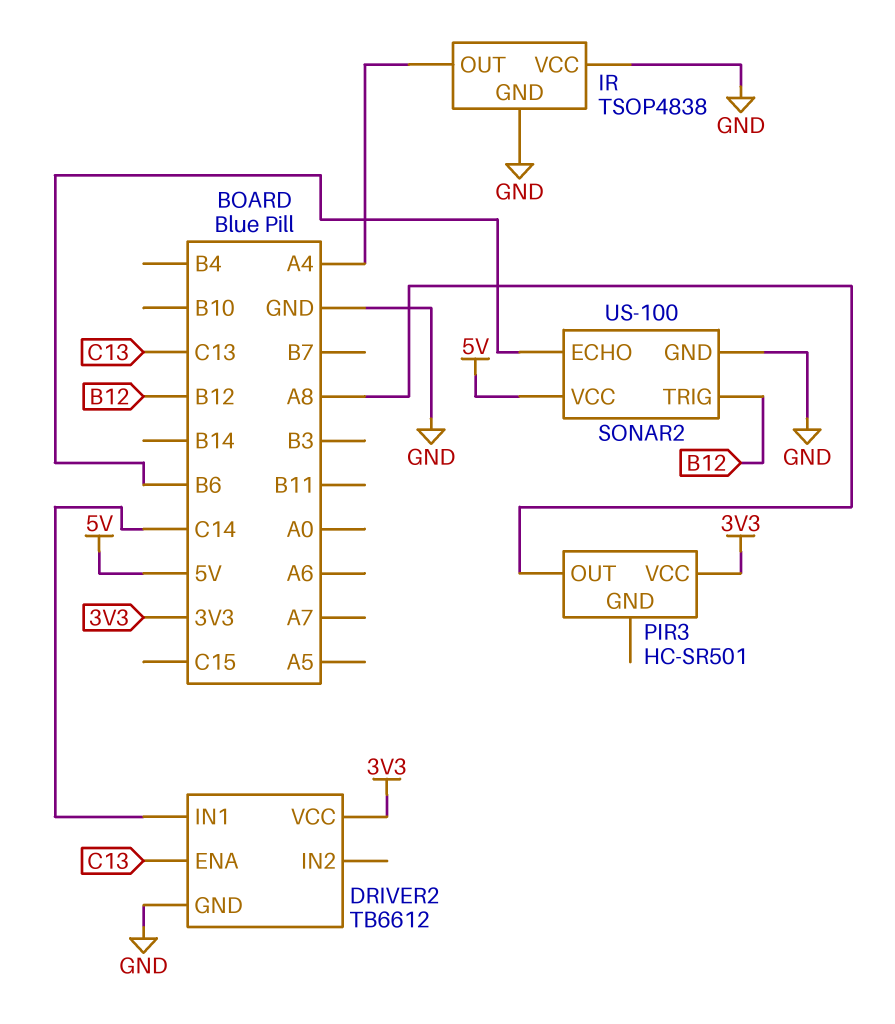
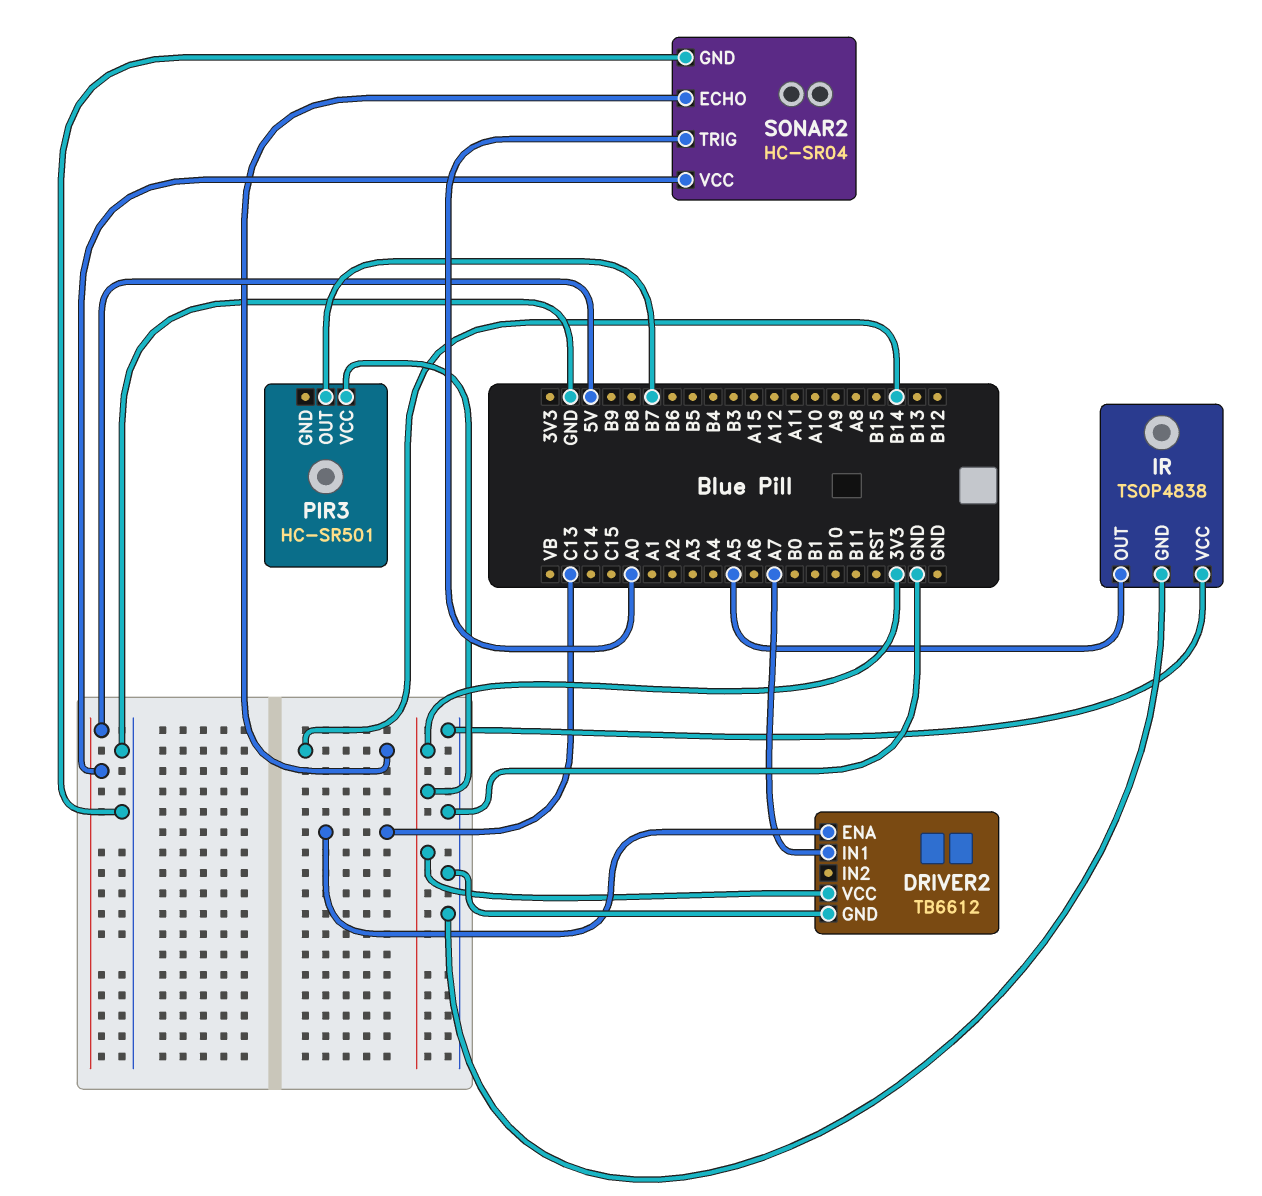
DRIVER2 pin IN1: C14 -> A7
IR pin OUT: A4 -> A5
PIR3 pin OUT: A8 -> B7
SONAR2: US-100 -> HC-SR04
SONAR2 pin ECHO: B6 -> B14
SONAR2 pin TRIG: B12 -> A0

